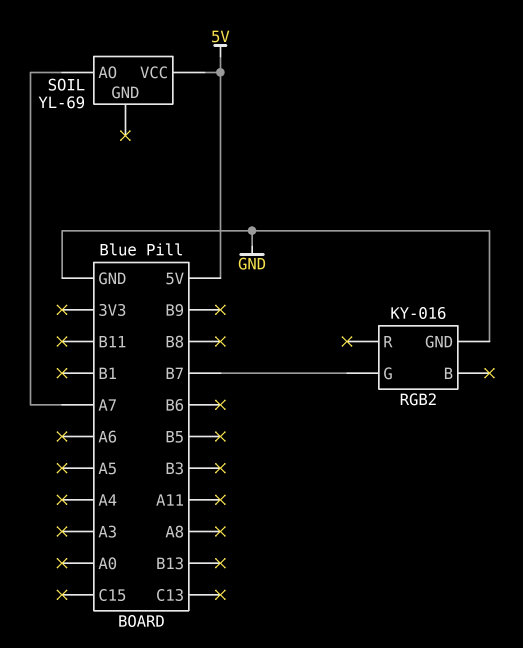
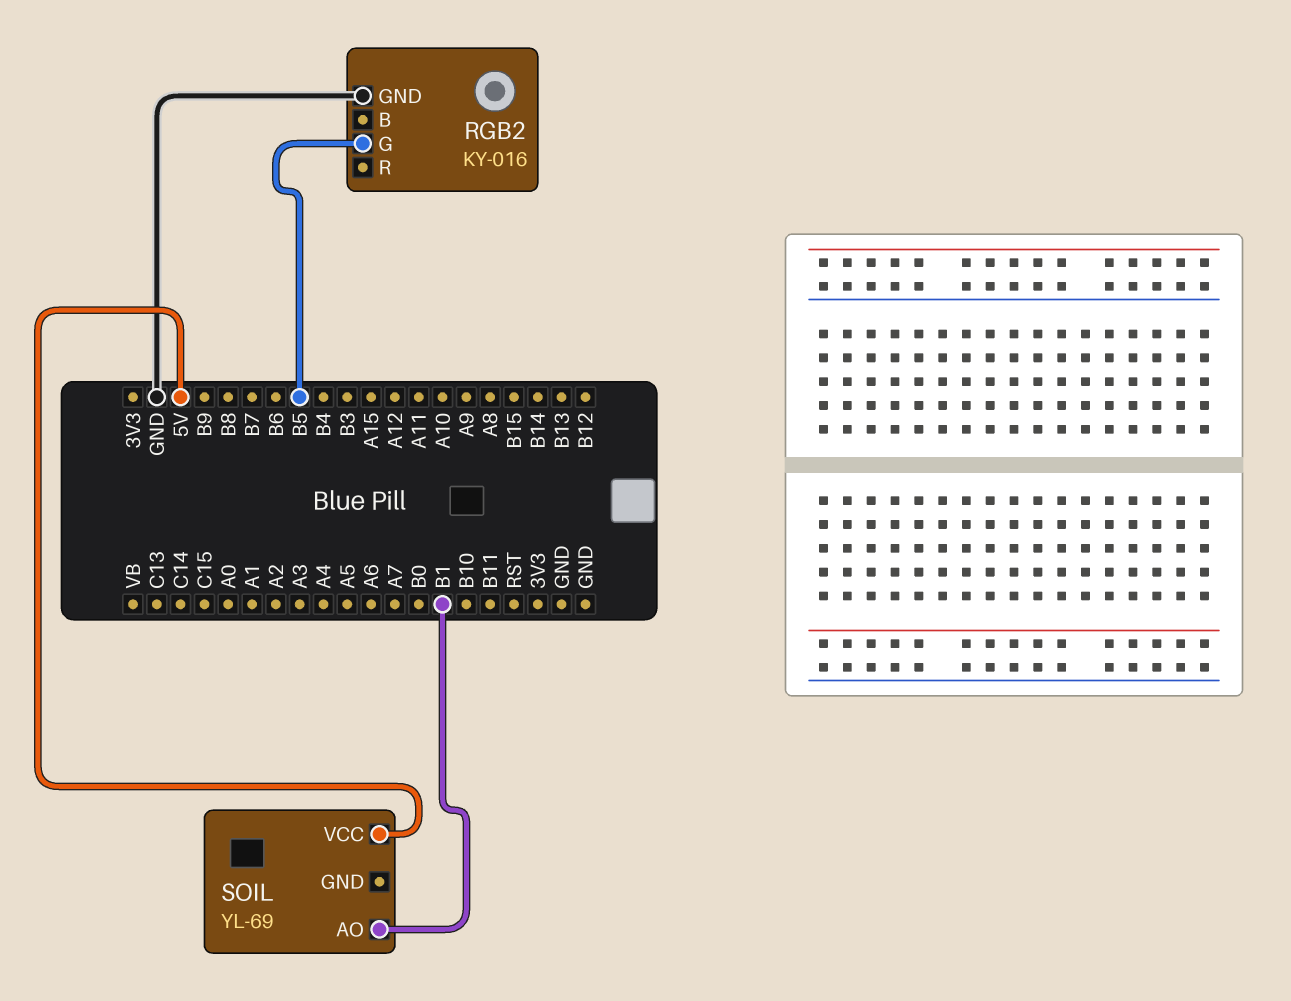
RGB2 pin G: B7 -> B5
SOIL pin AO: A7 -> B1

